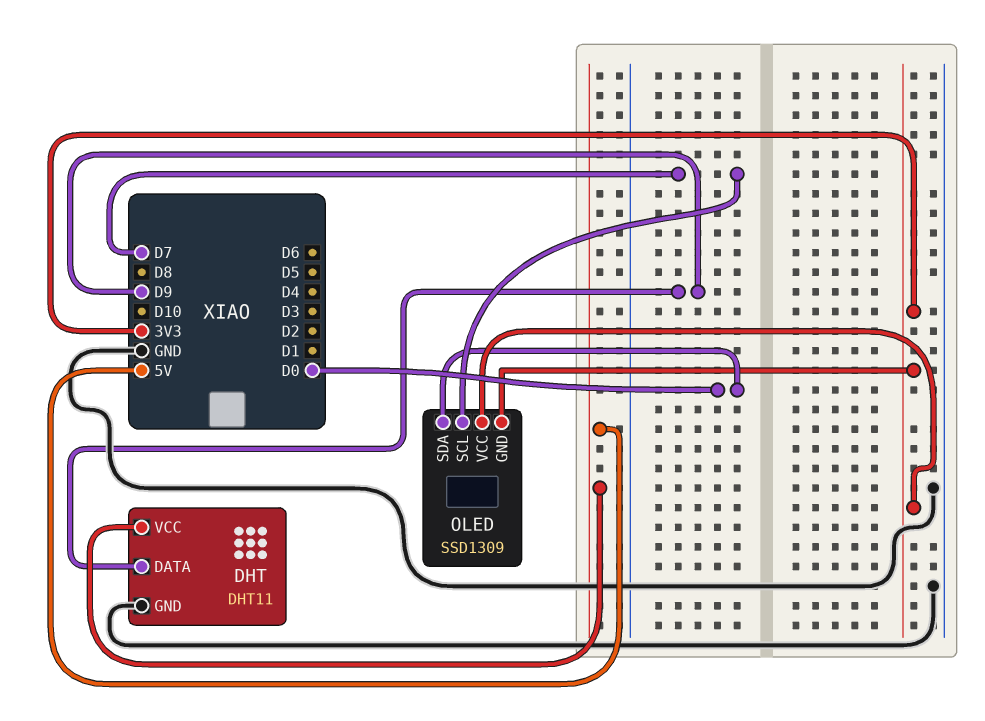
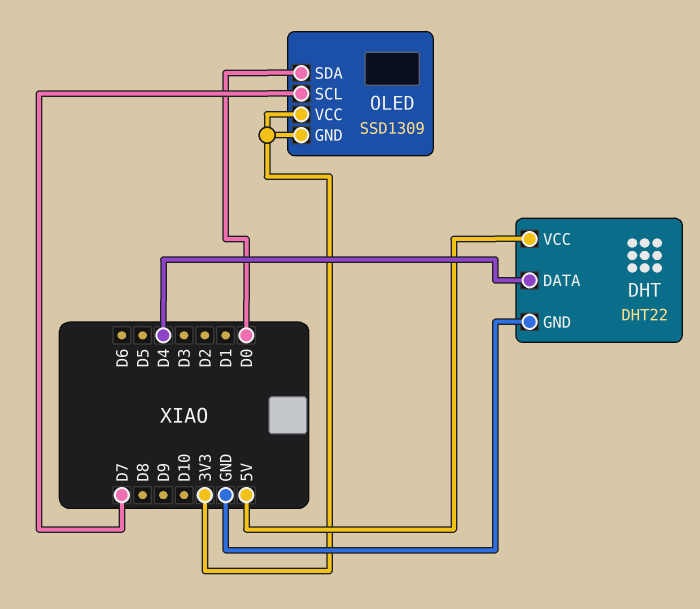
DHT: DHT11 -> DHT22
DHT pin DATA: D9 -> D4

